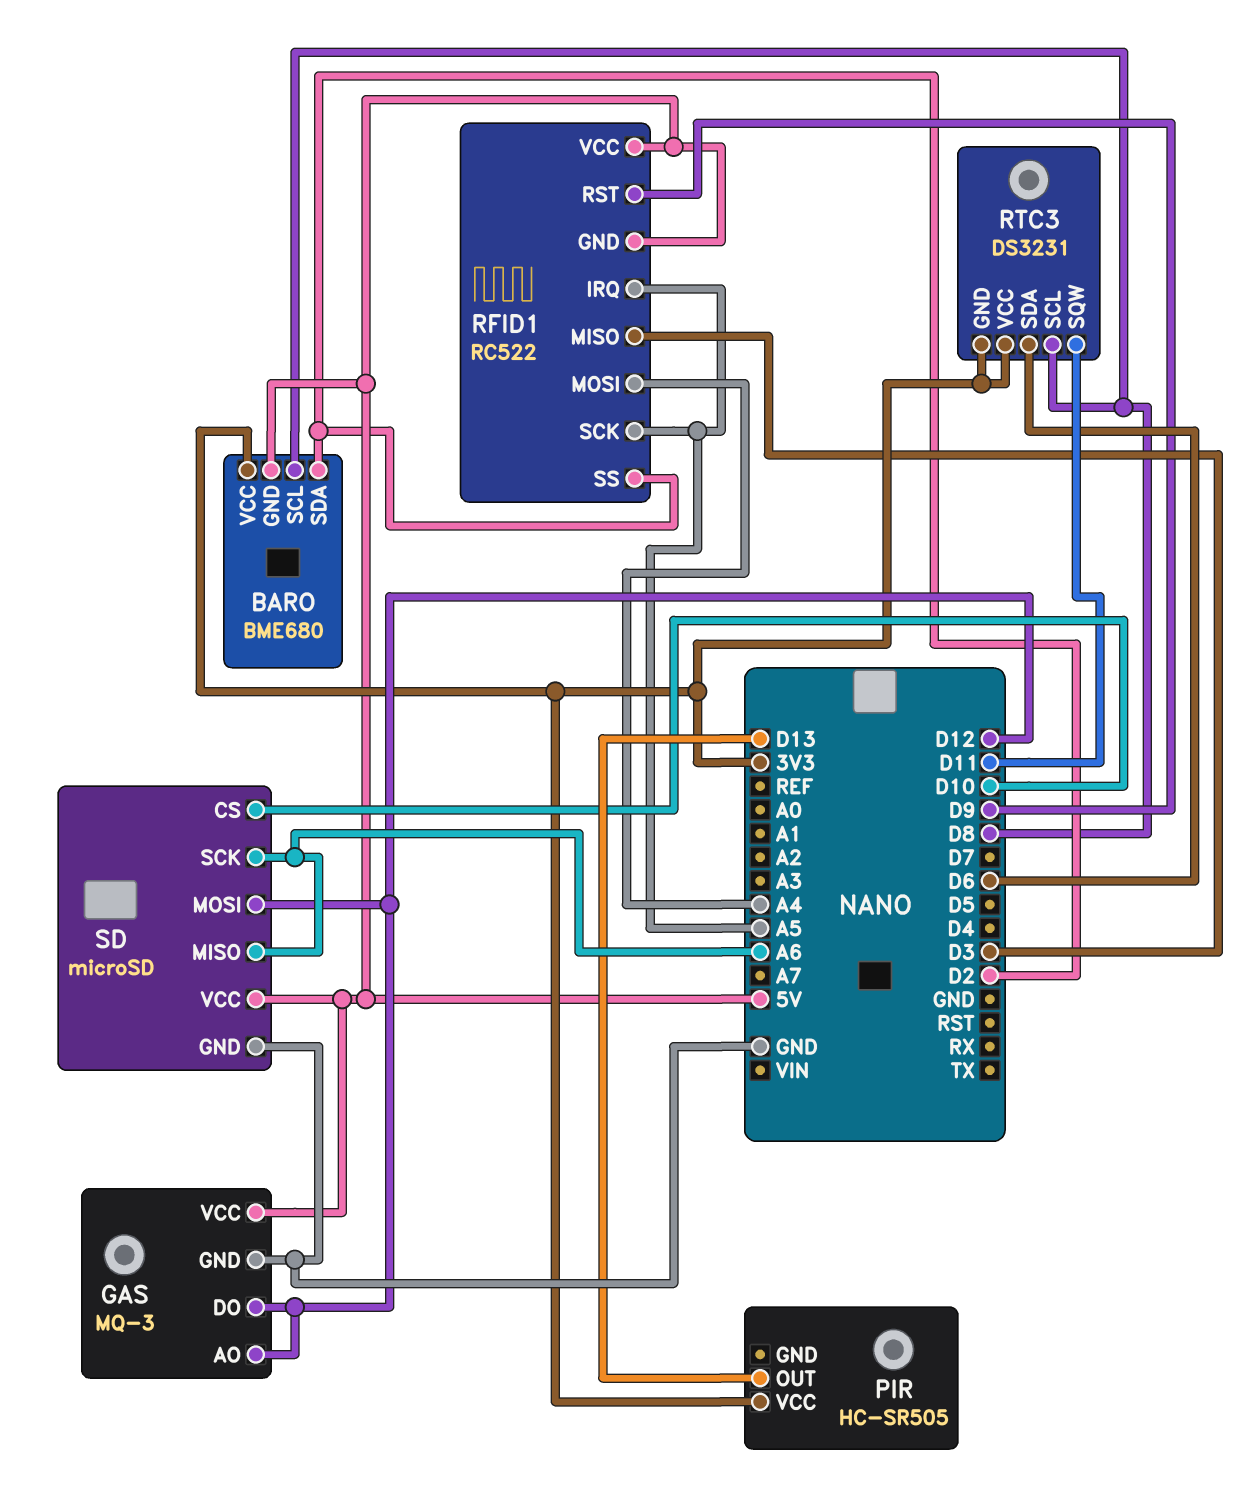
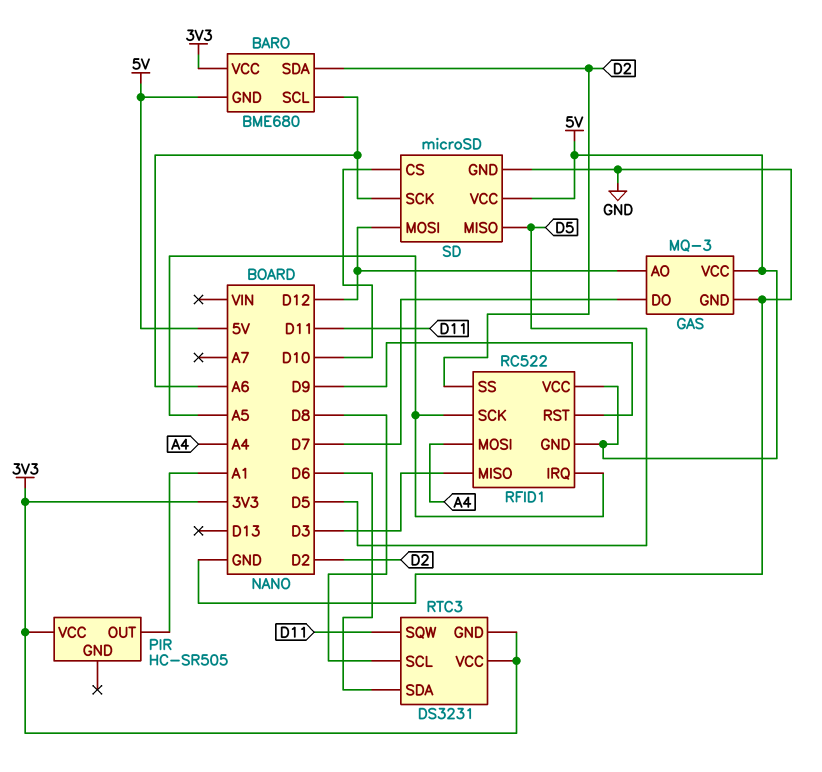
BARO pin SCL: D8 -> A6
GAS pin DO: D12 -> D7
PIR pin OUT: D13 -> A1
SD pin MISO: A6 -> D5

